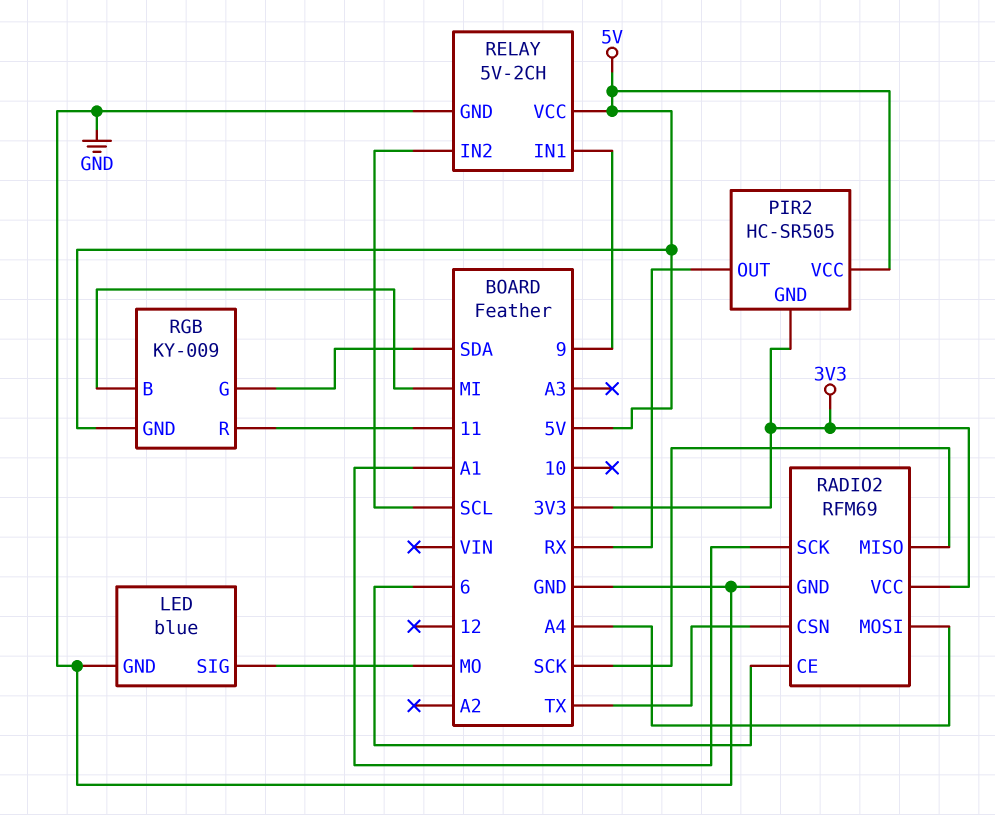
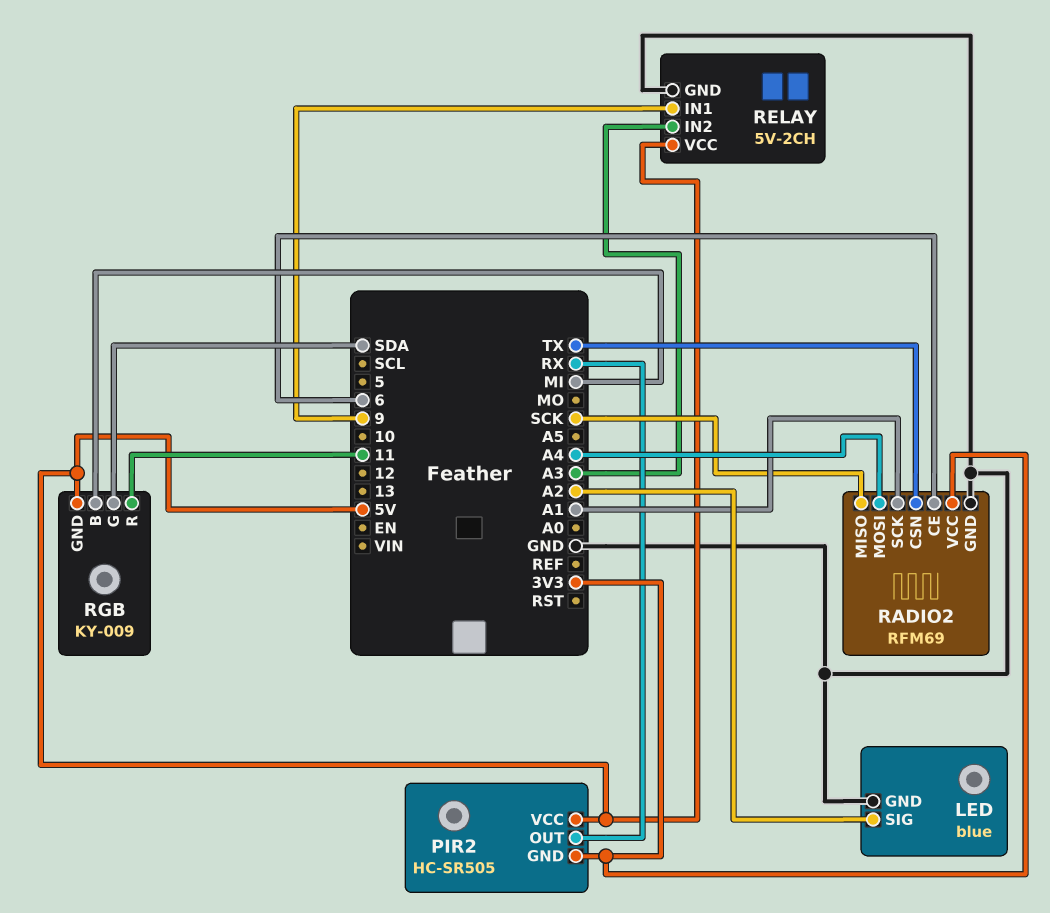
LED pin SIG: MO -> A2
RELAY pin IN2: SCL -> A3

